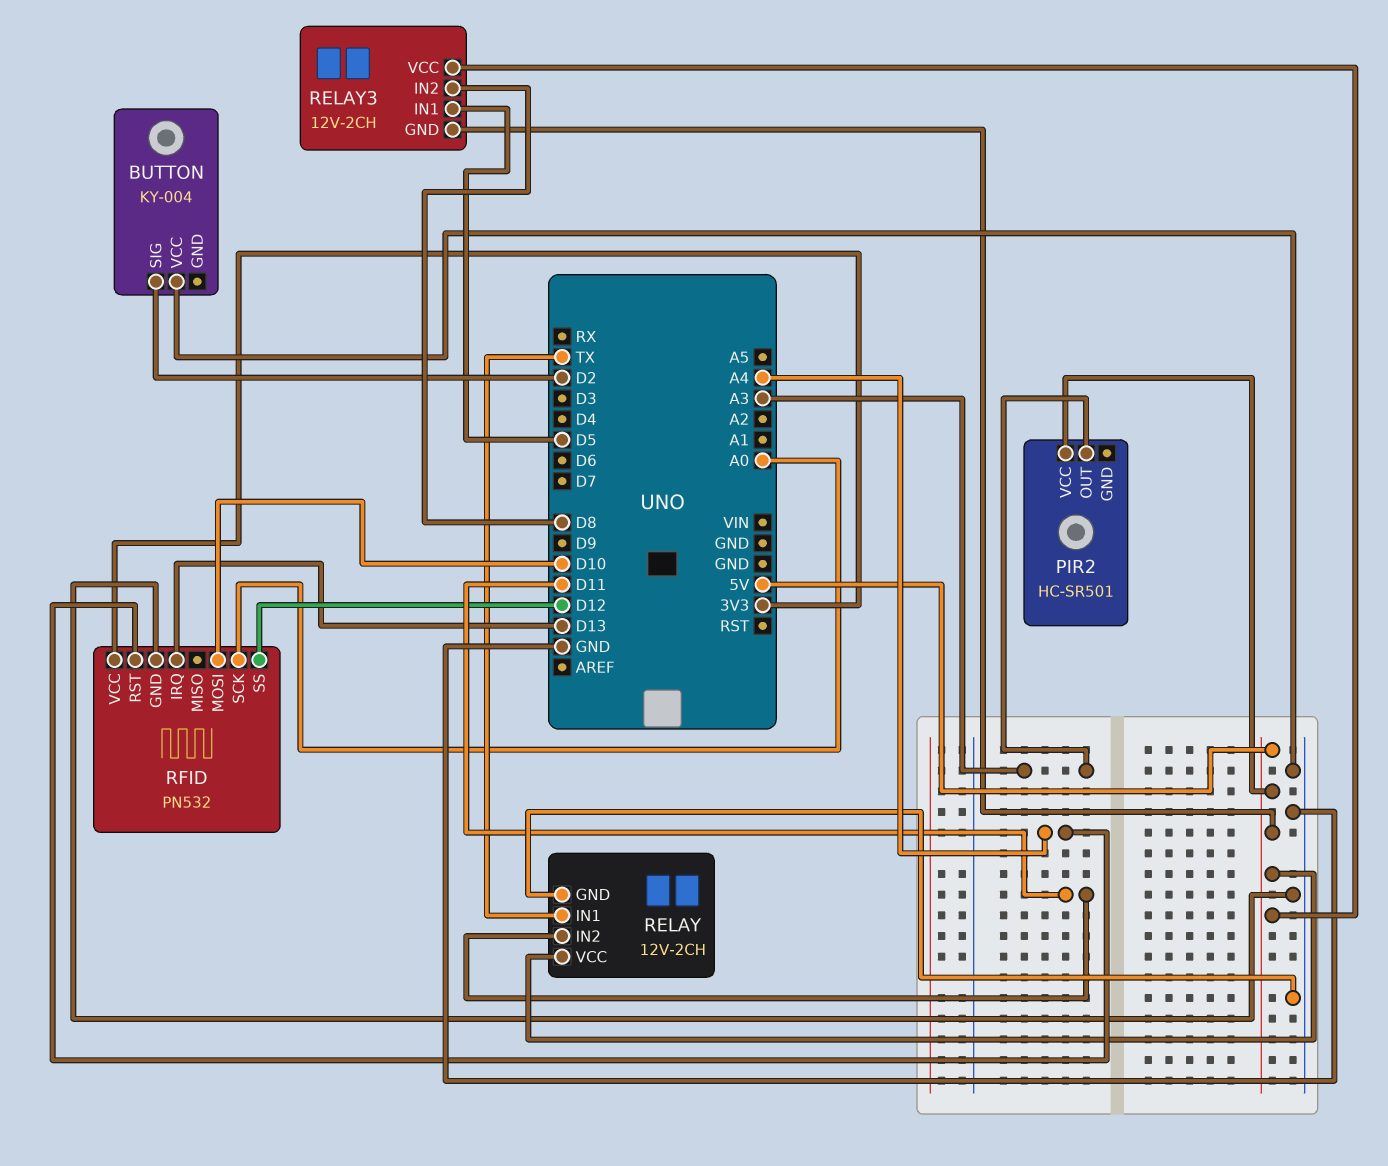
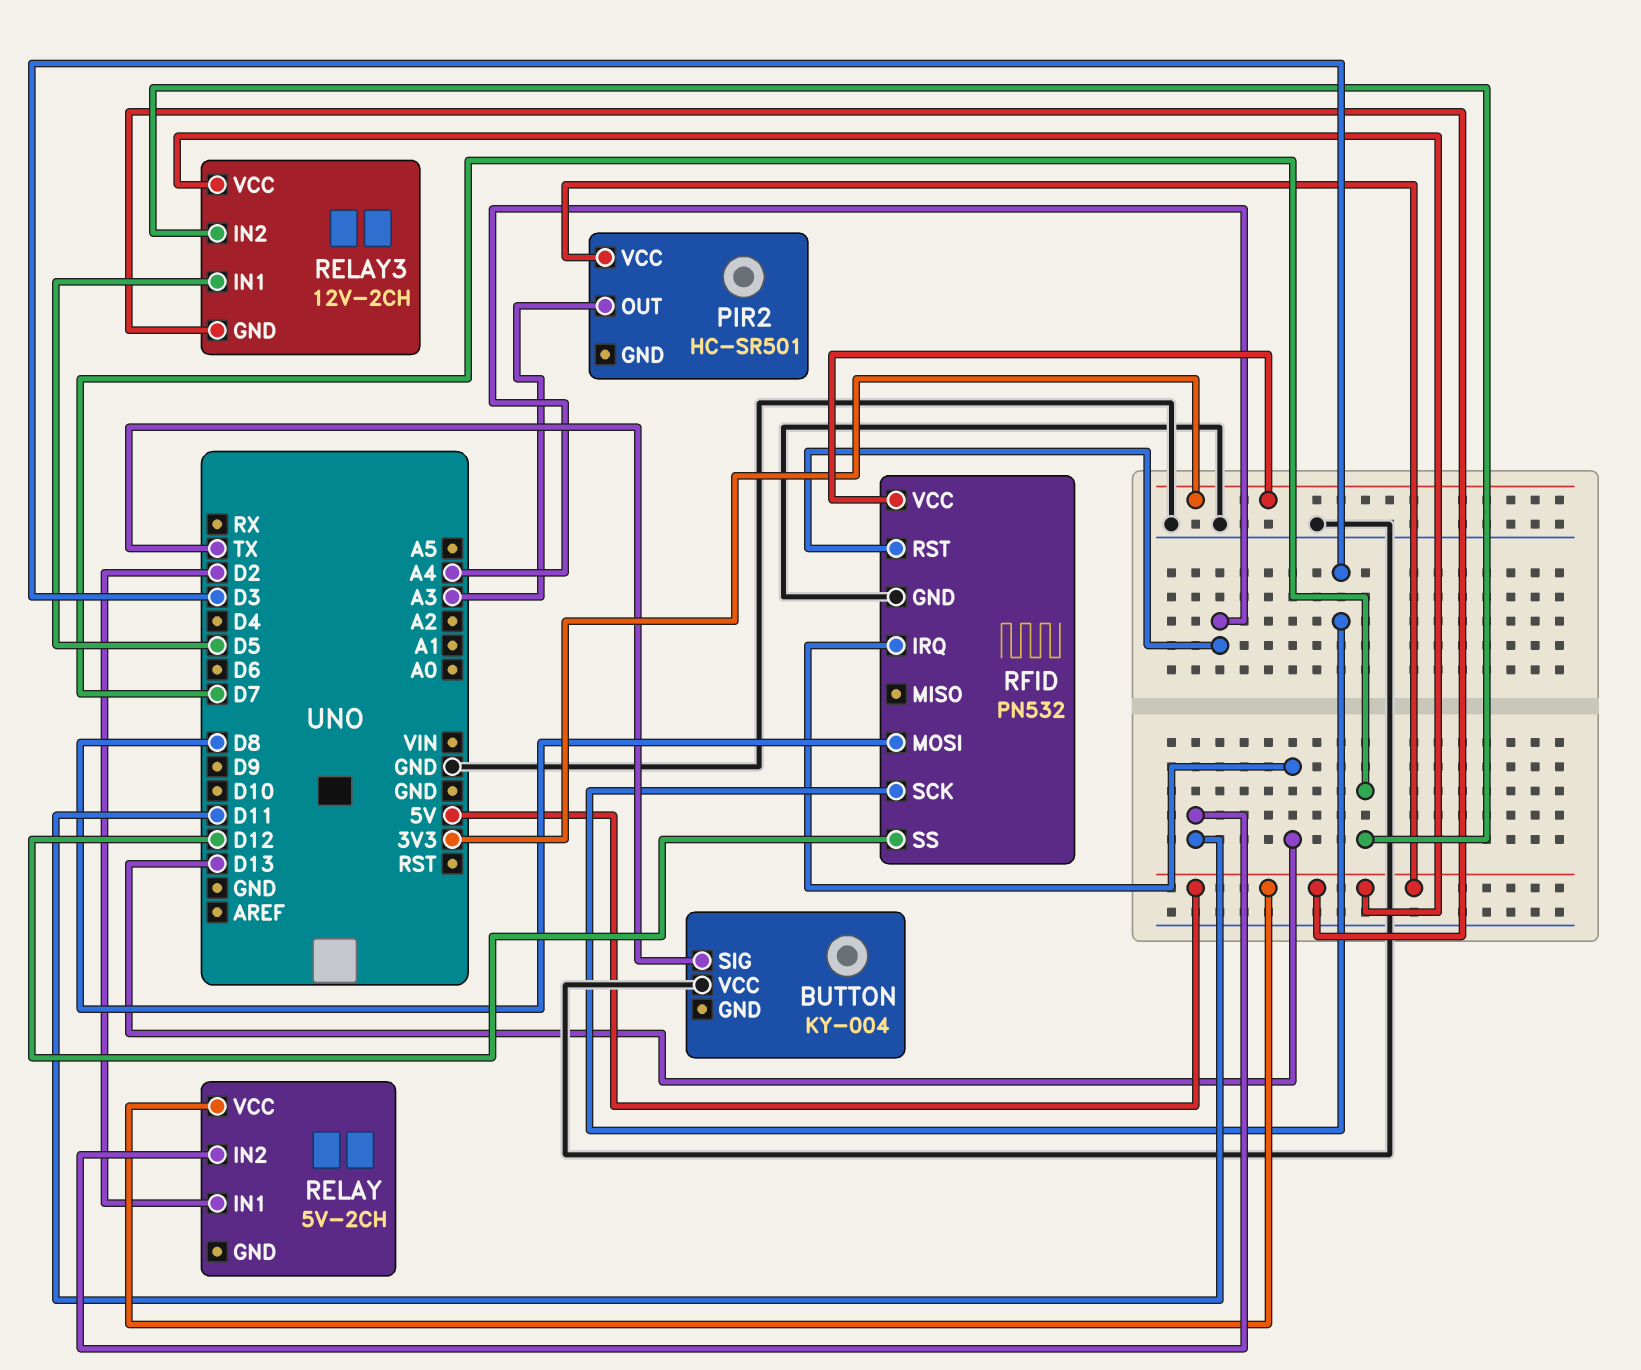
BUTTON pin SIG: D2 -> TX
RELAY: 12V-2CH -> 5V-2CH
RELAY pin GND: GND -> none
RELAY pin IN1: TX -> D2
RELAY3 pin IN2: D8 -> D7
RFID pin MOSI: D10 -> D8
RFID pin SCK: A0 -> D3

